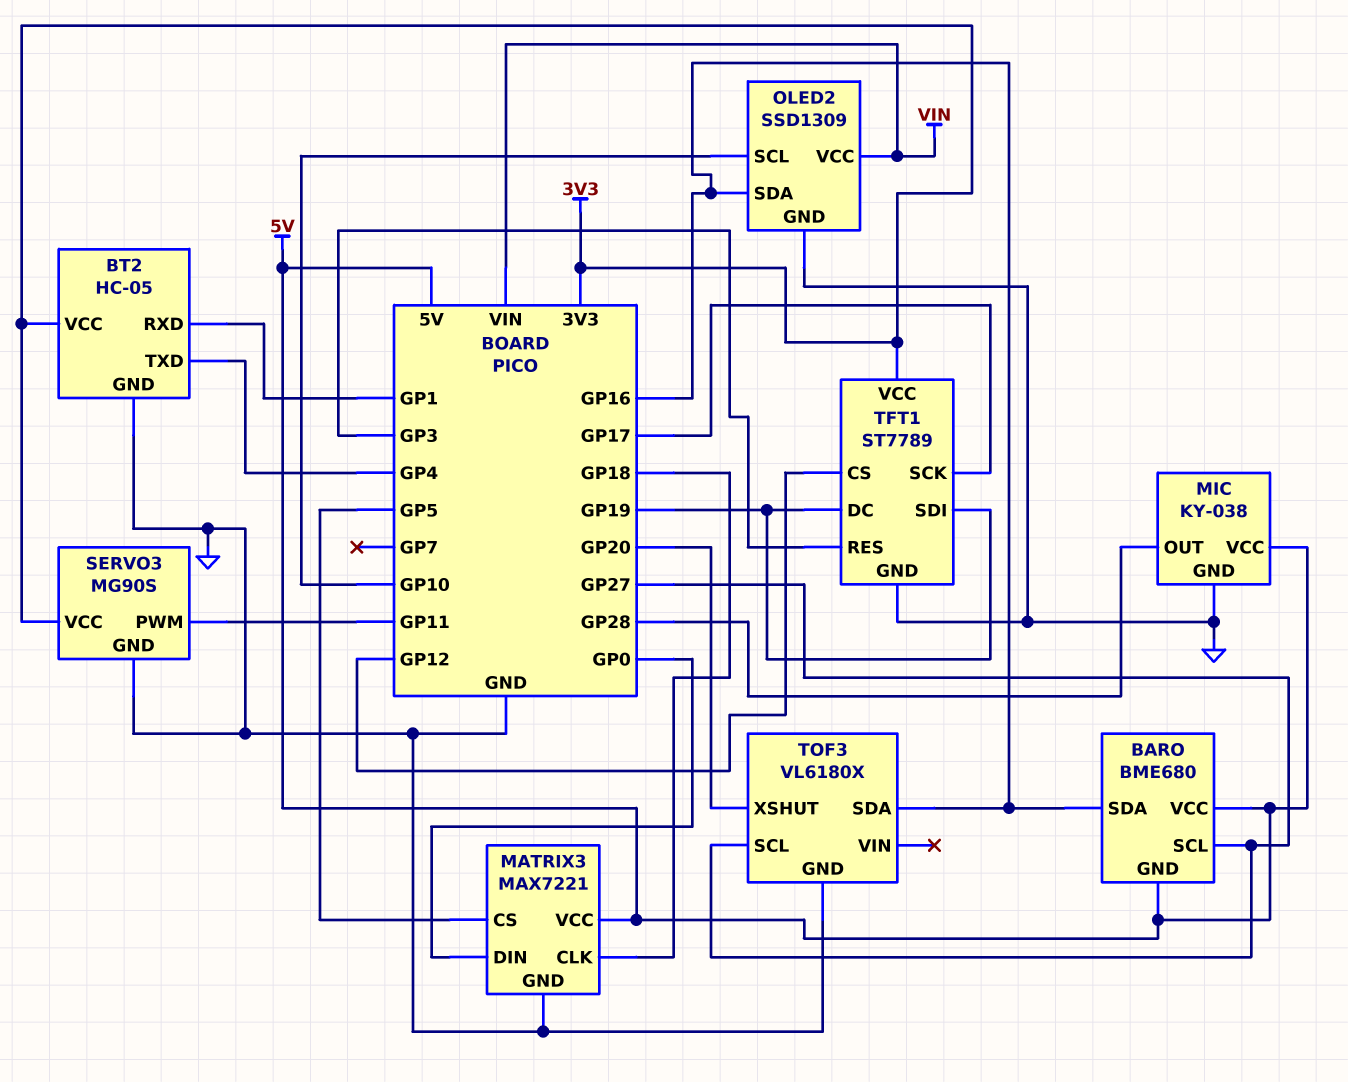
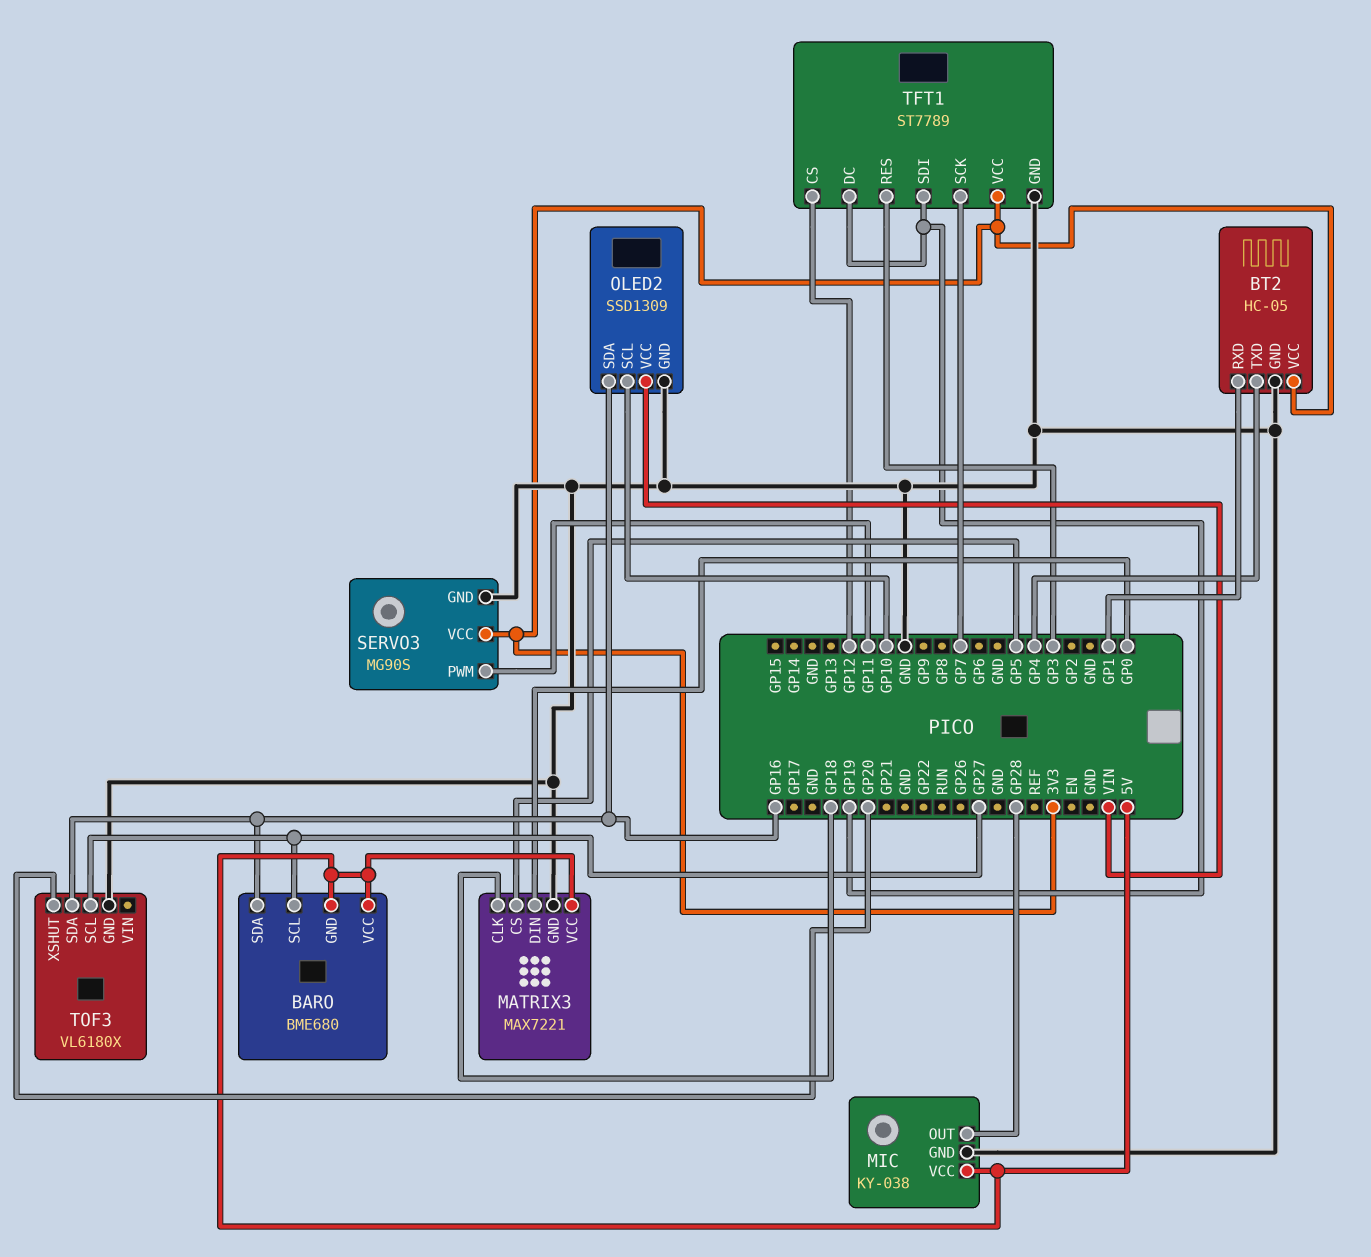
TFT1 pin SCK: GP17 -> GP7

